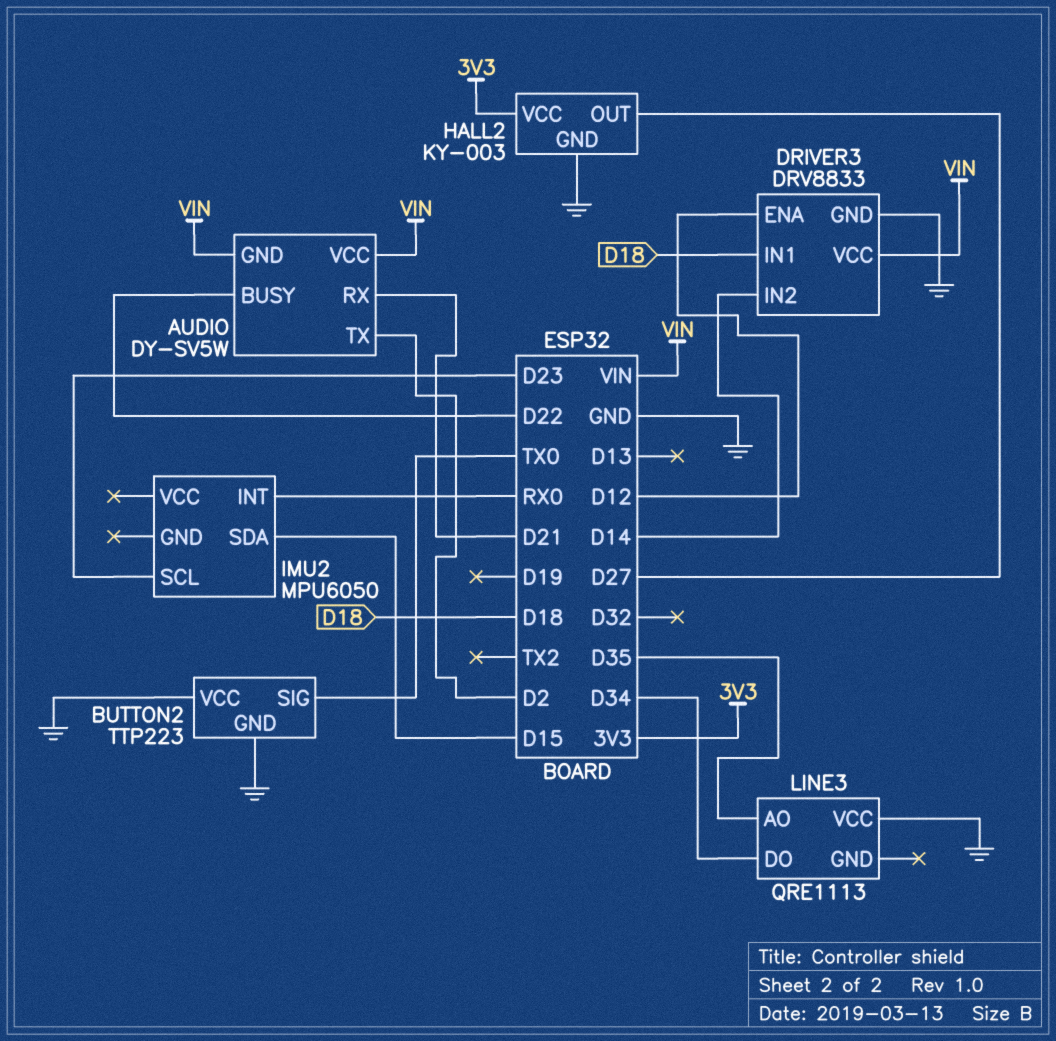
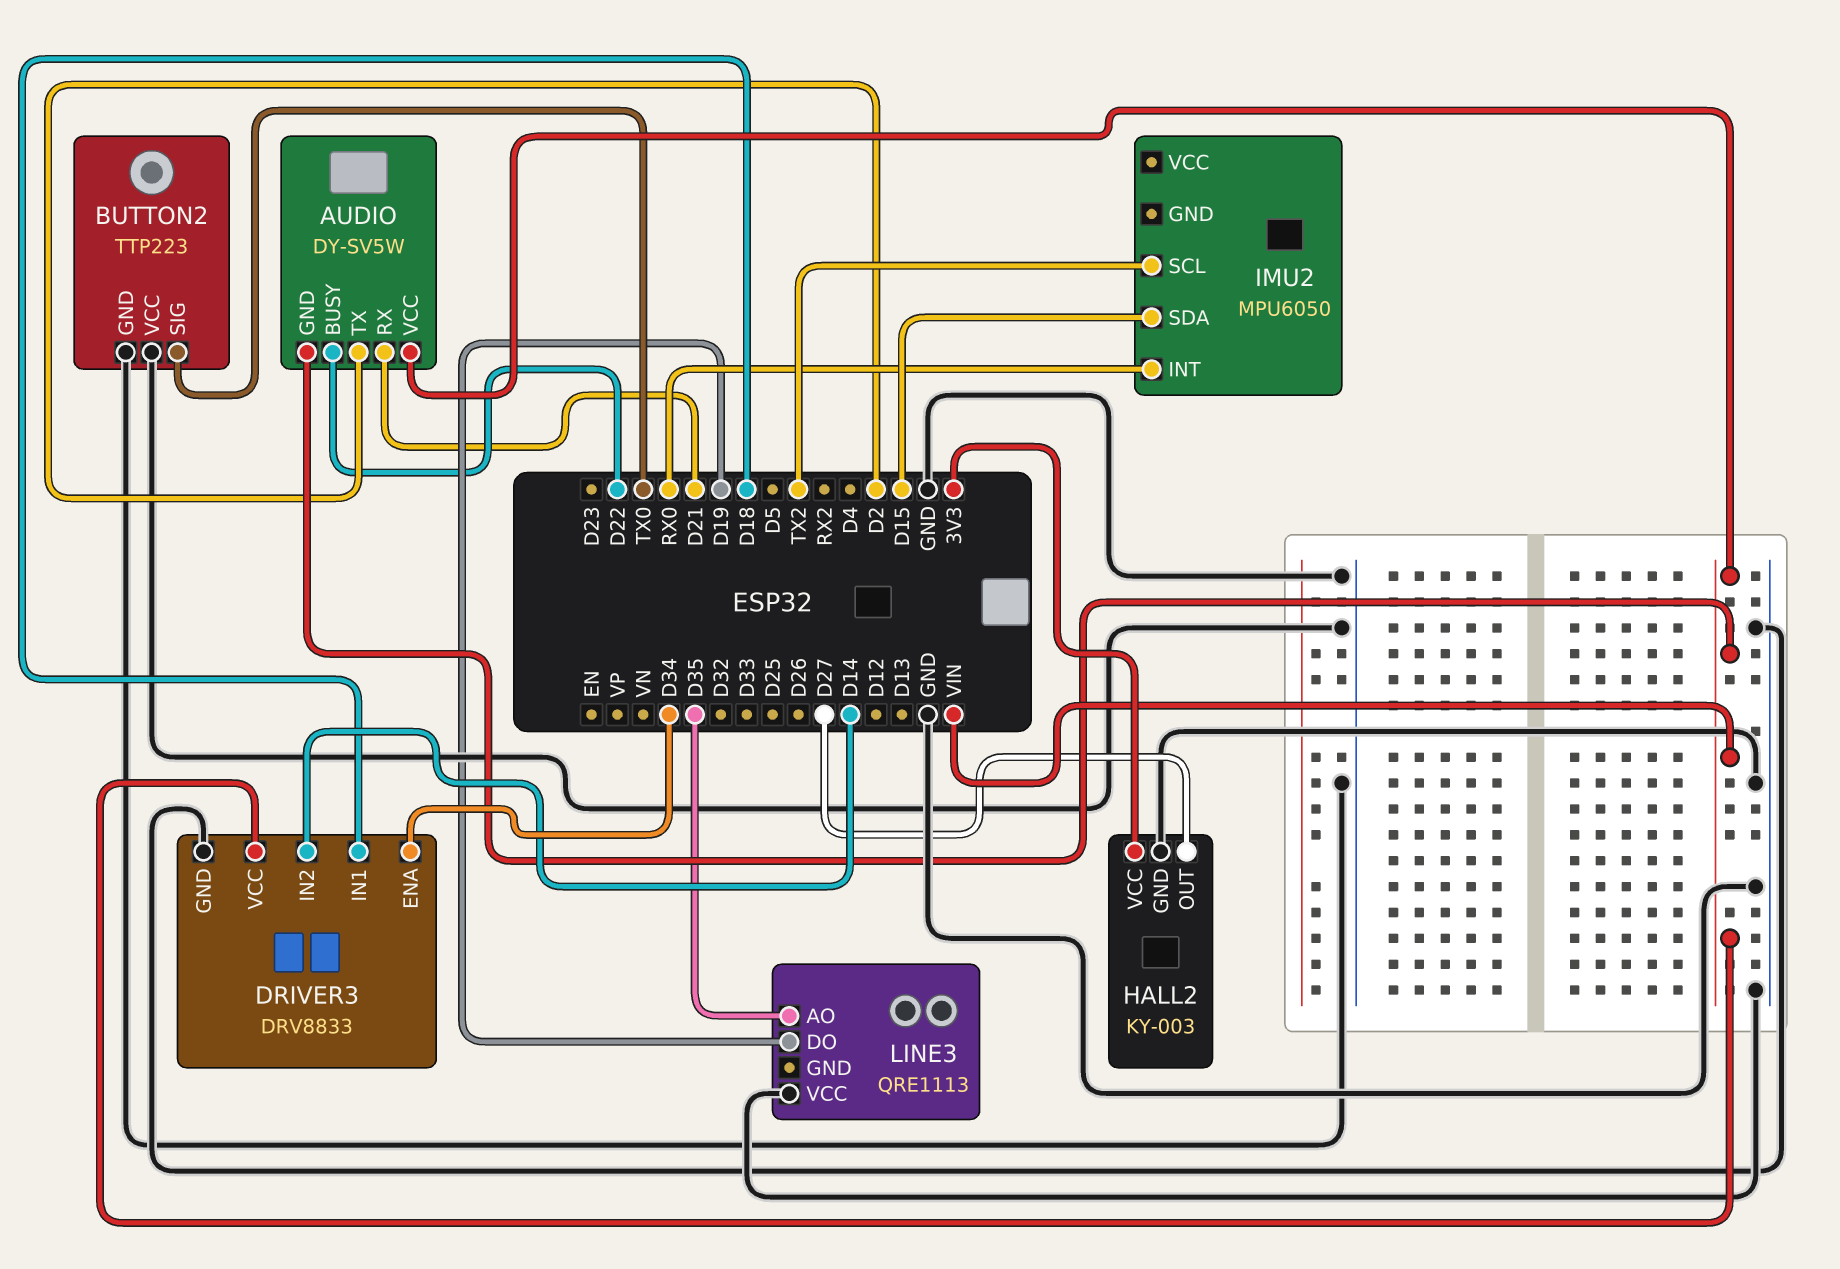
DRIVER3 pin ENA: D12 -> D34
IMU2 pin SCL: D23 -> TX2
LINE3 pin DO: D34 -> D19

